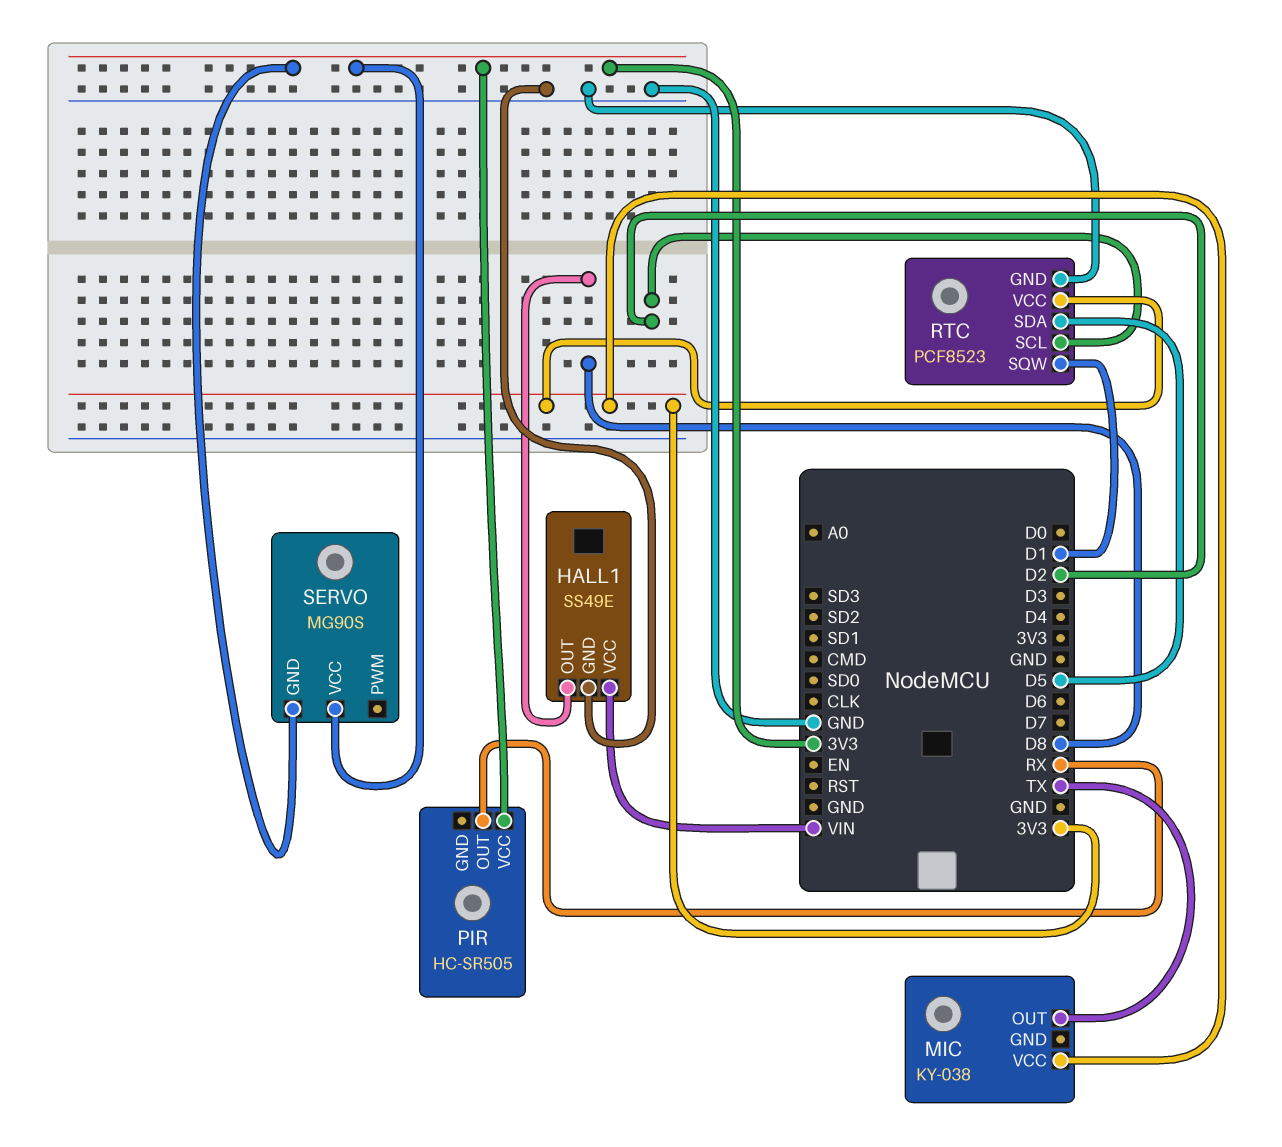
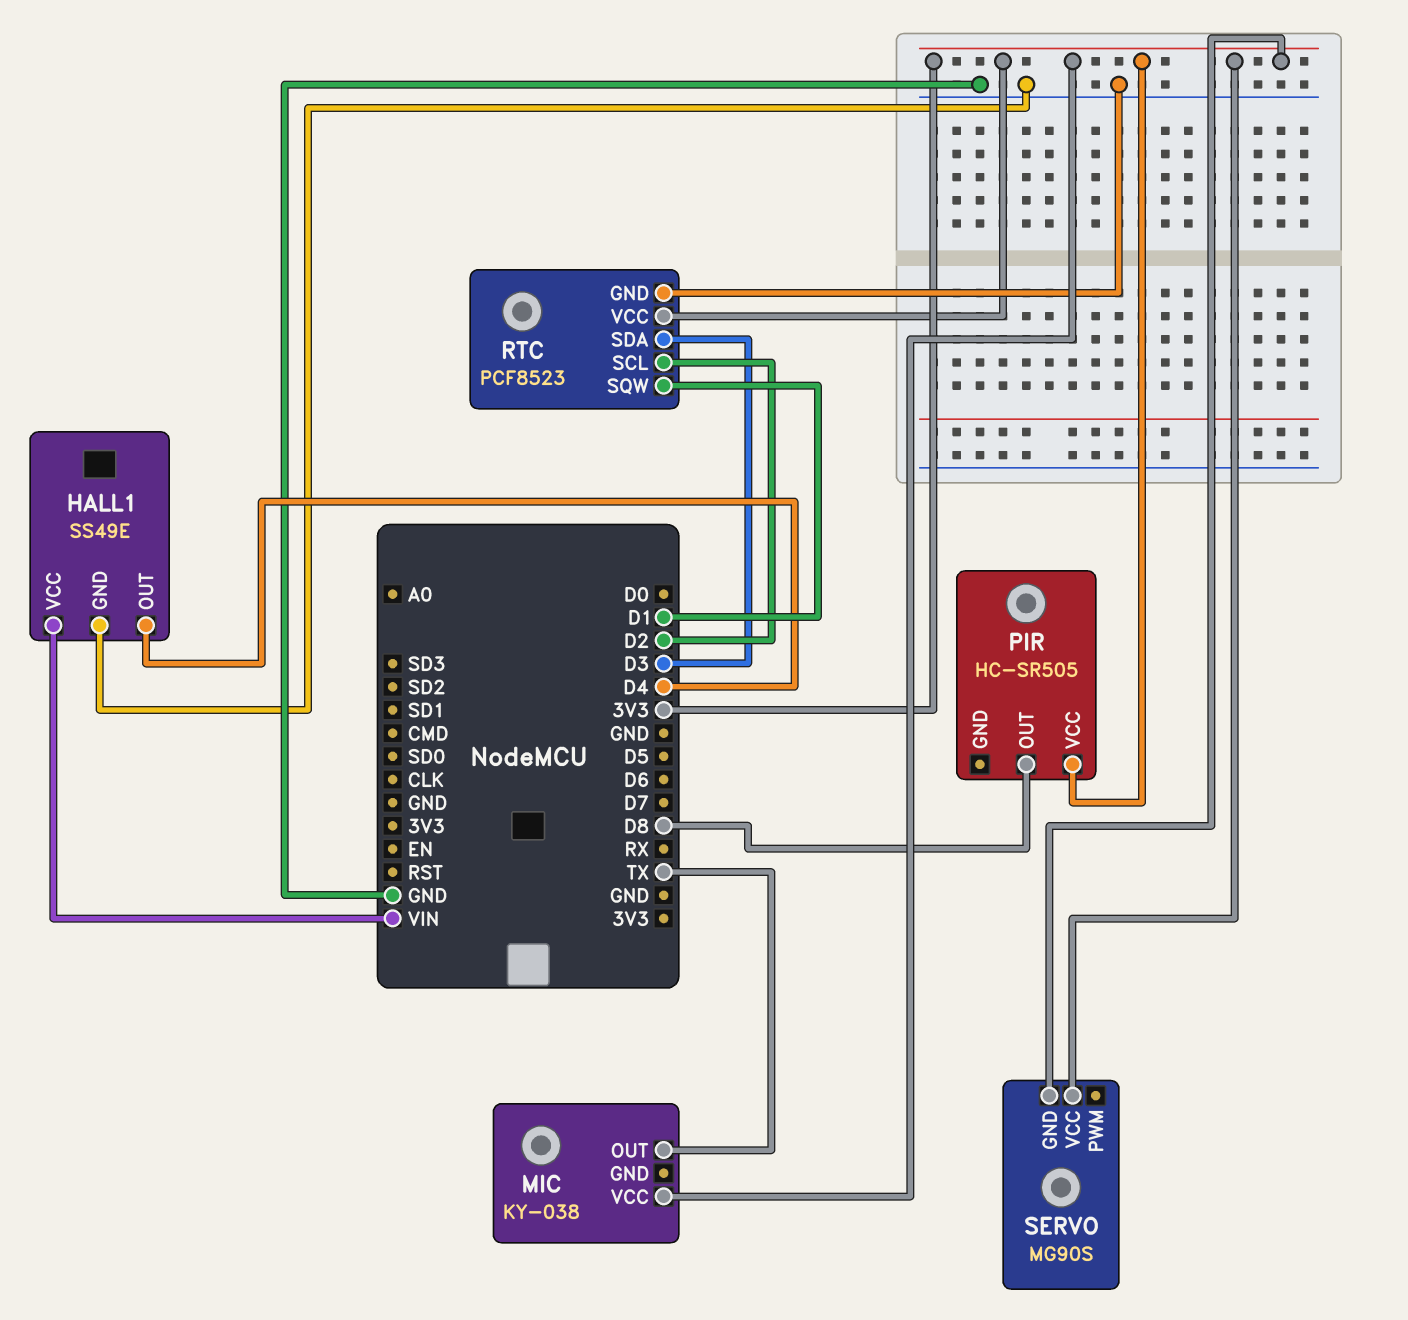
HALL1 pin OUT: D8 -> D4
PIR pin OUT: RX -> D8
RTC pin SDA: D5 -> D3

